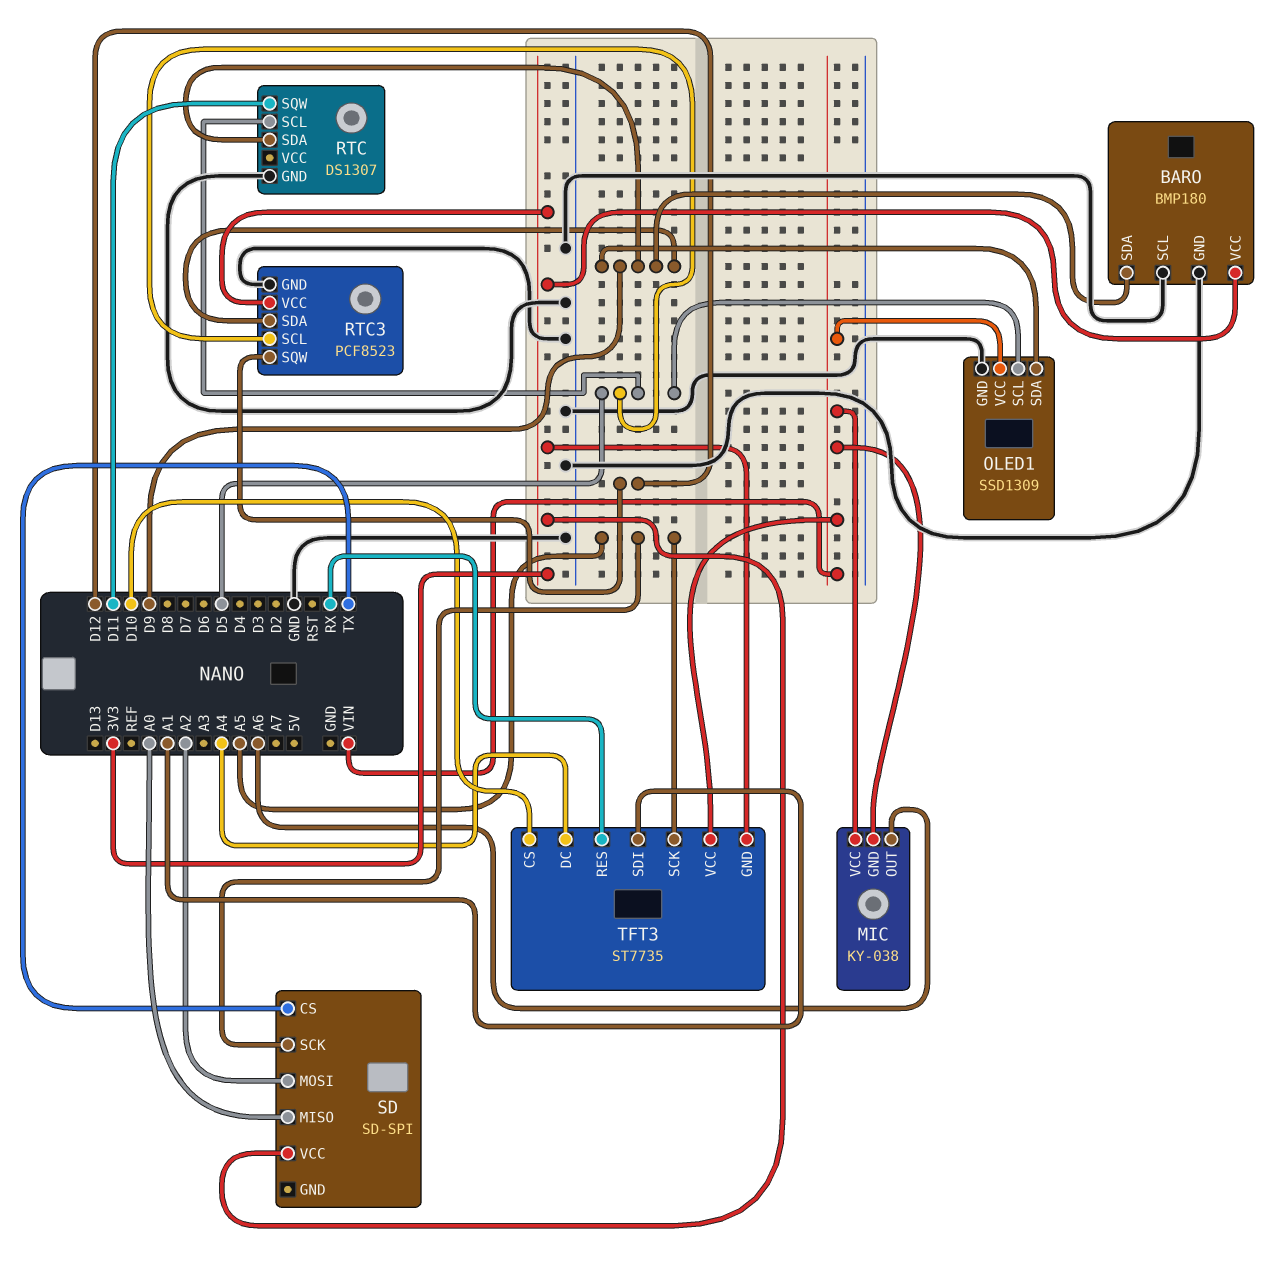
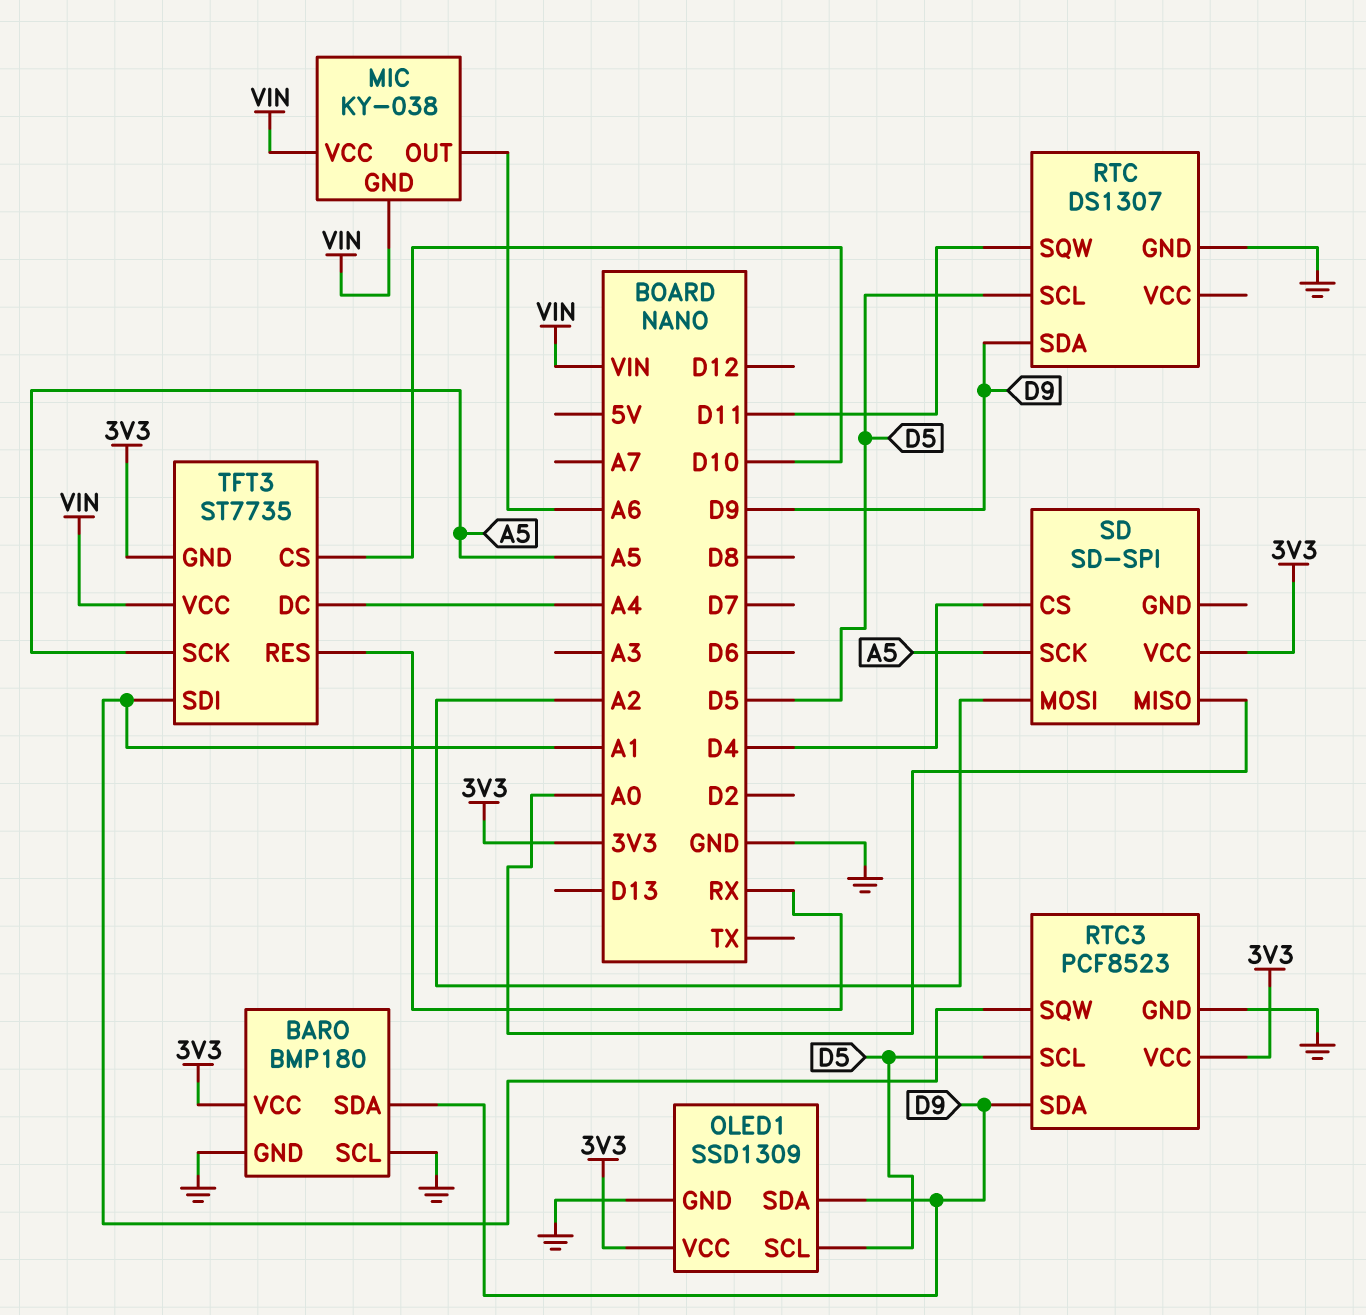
OLED1 pin VCC: VIN -> 3V3
RTC3 pin SQW: D12 -> A1
SD pin CS: TX -> D4

